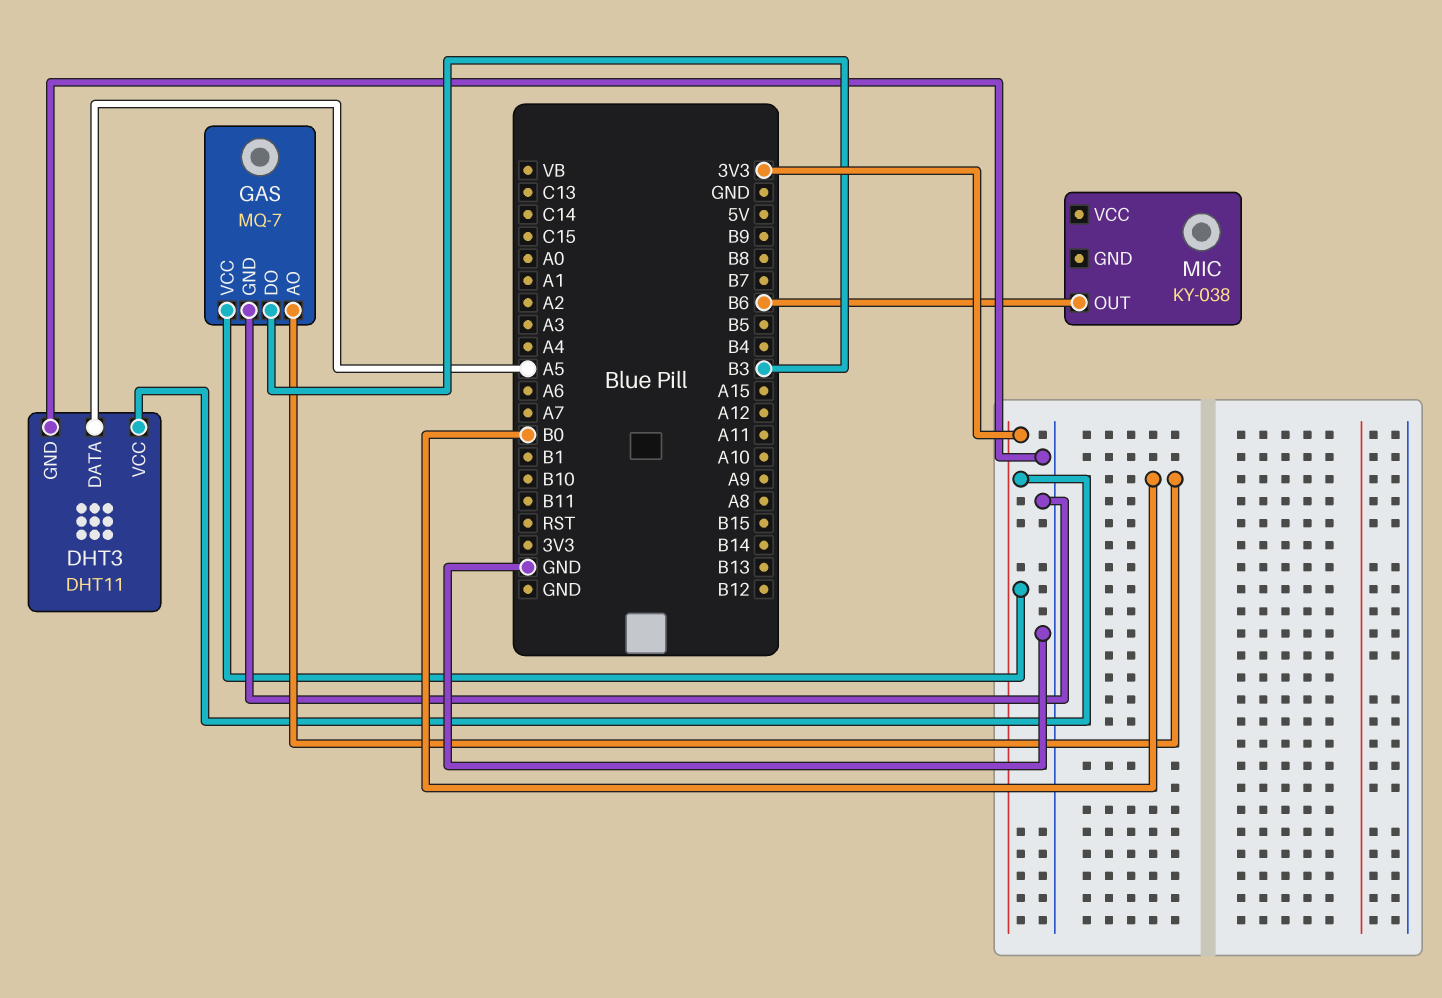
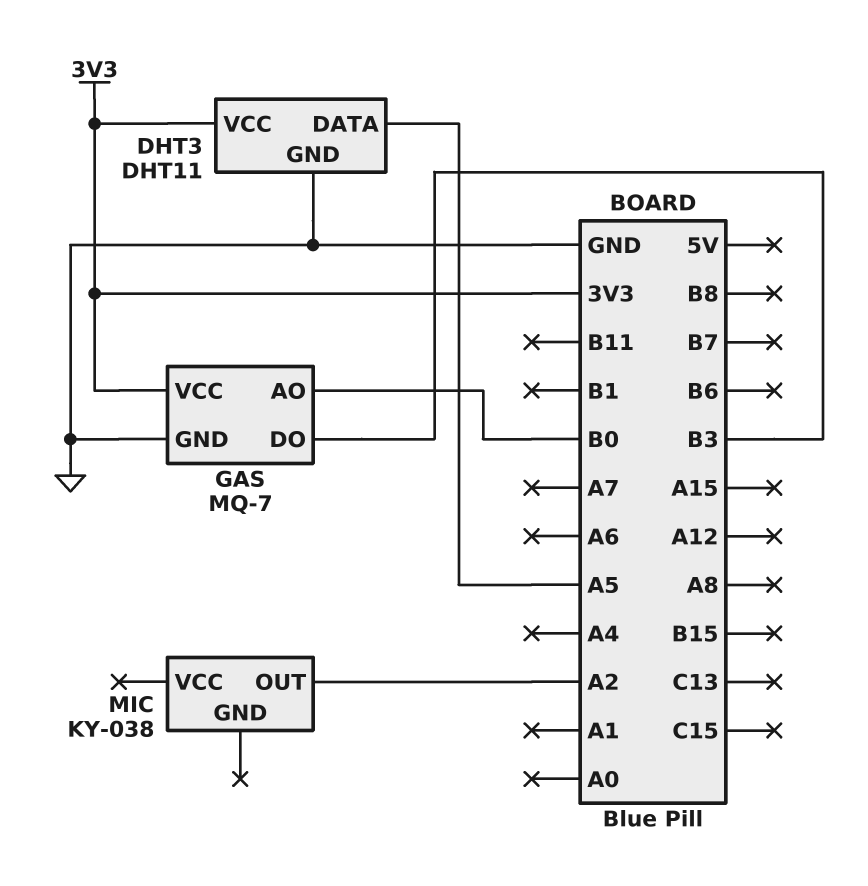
MIC pin OUT: B6 -> A2

